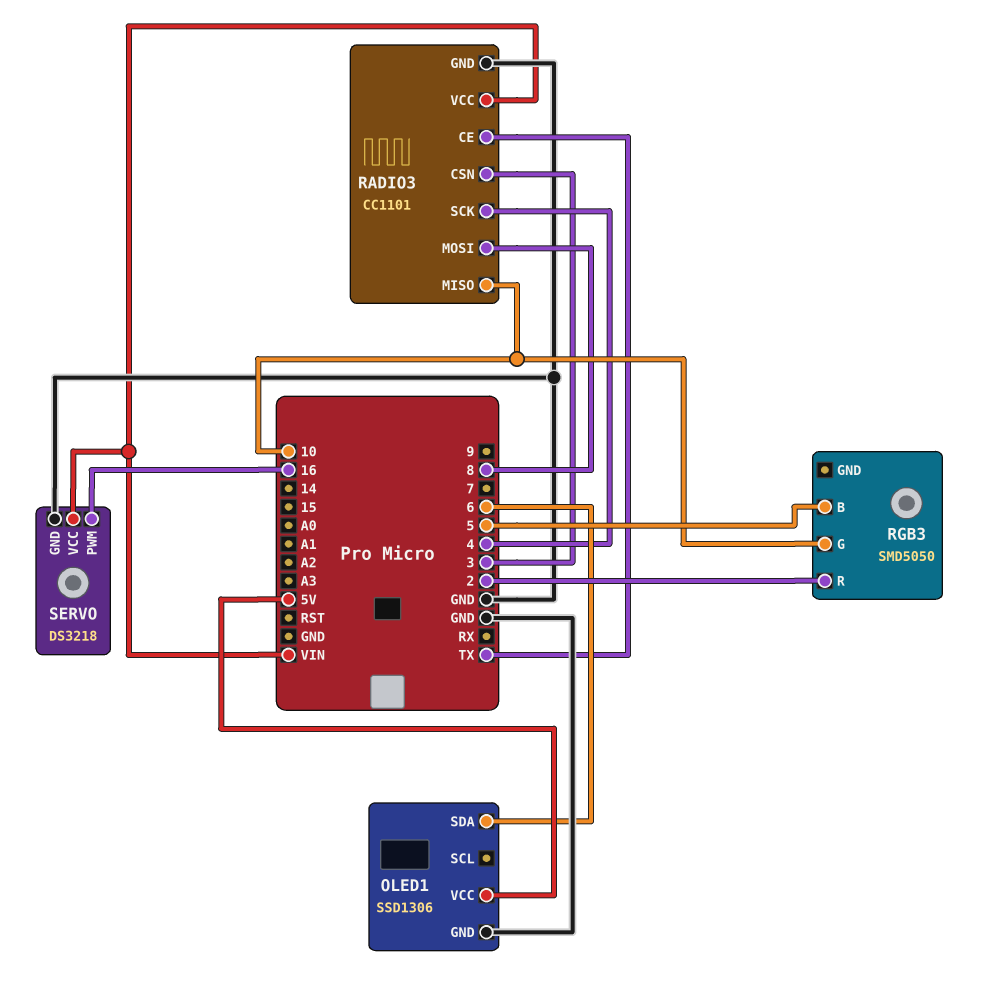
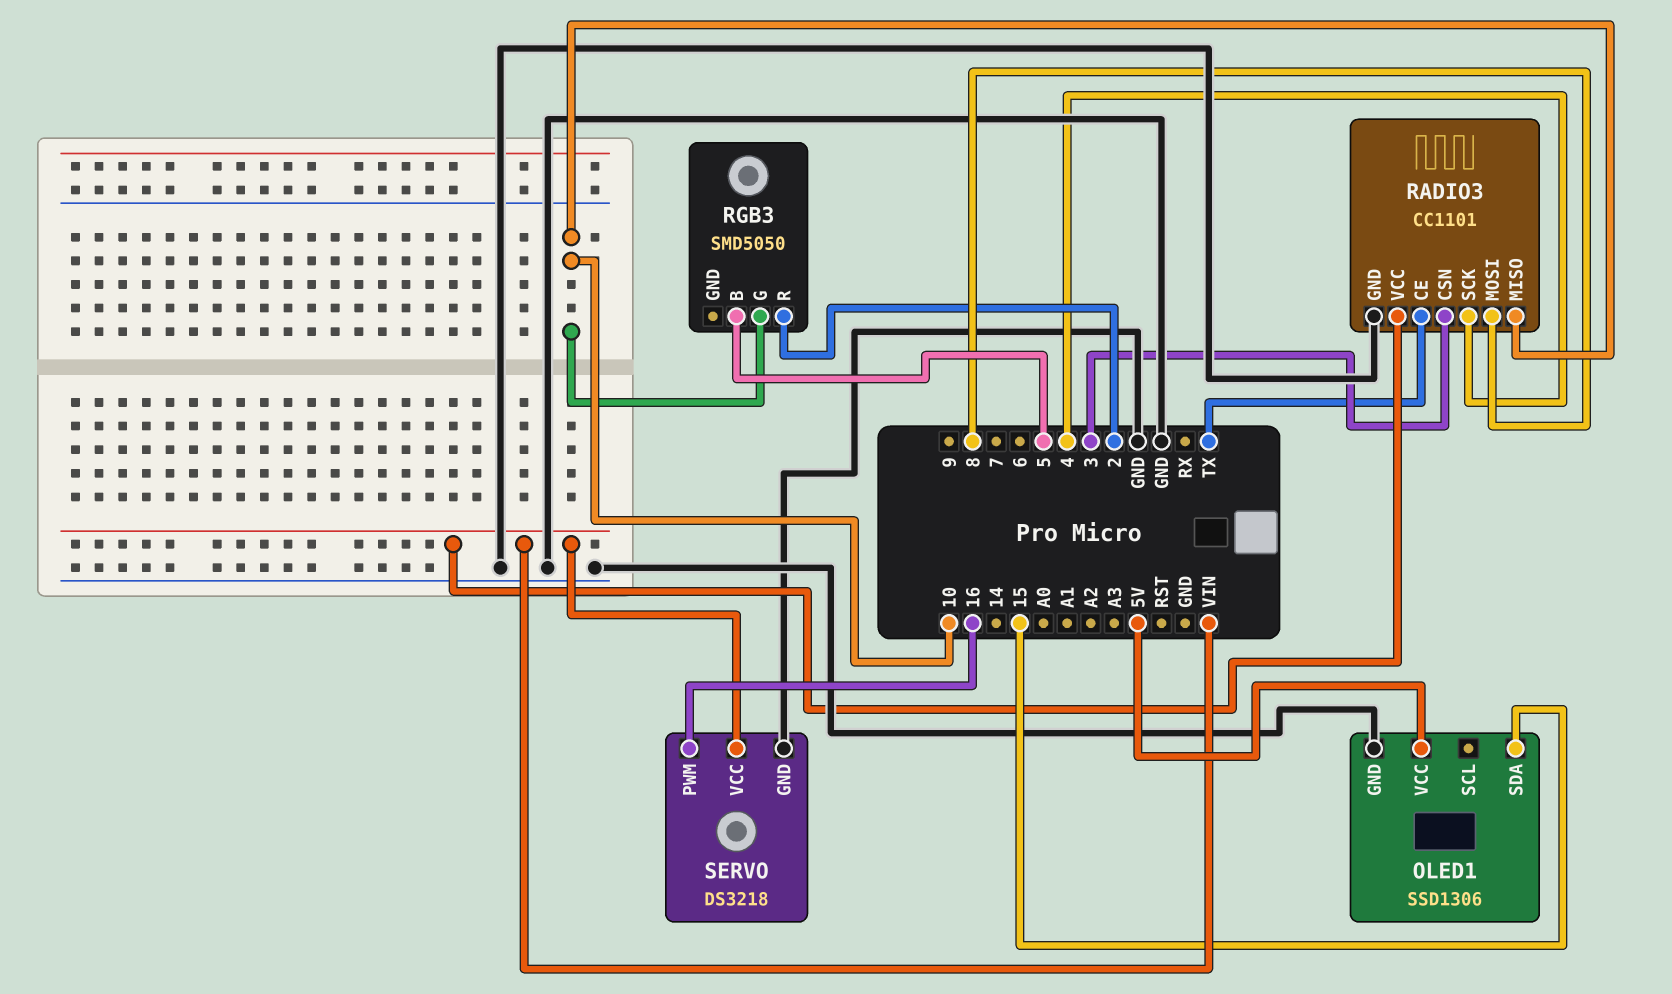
OLED1 pin SDA: 6 -> 15

